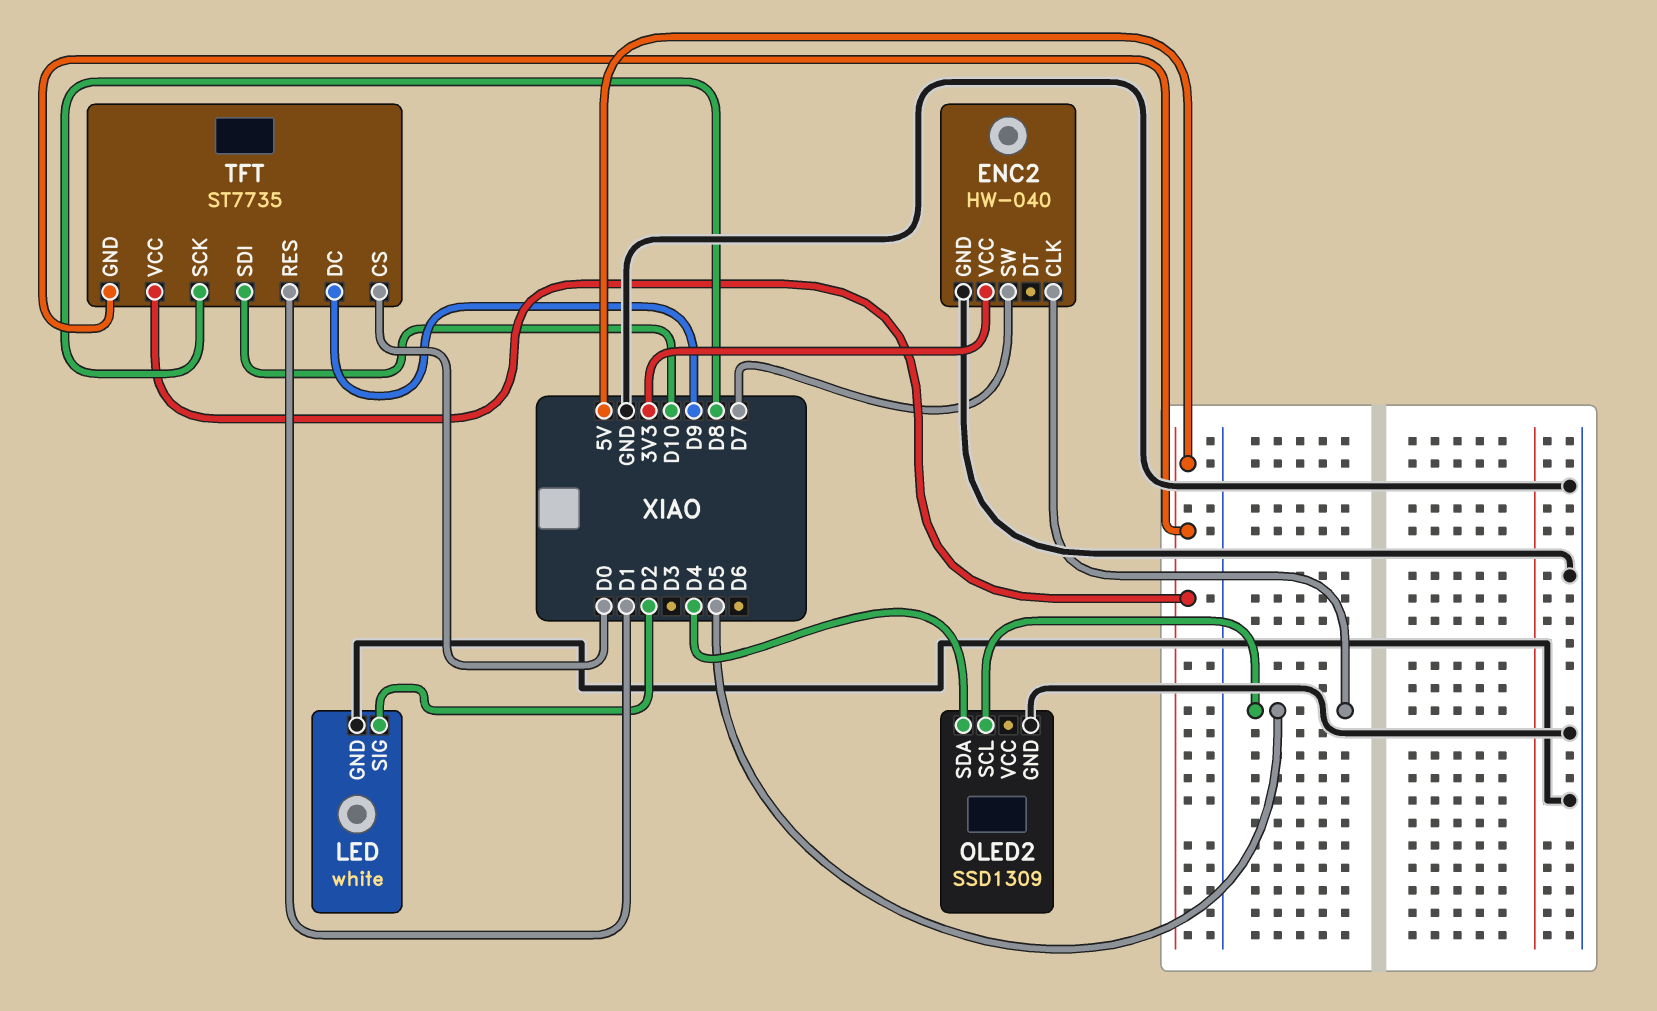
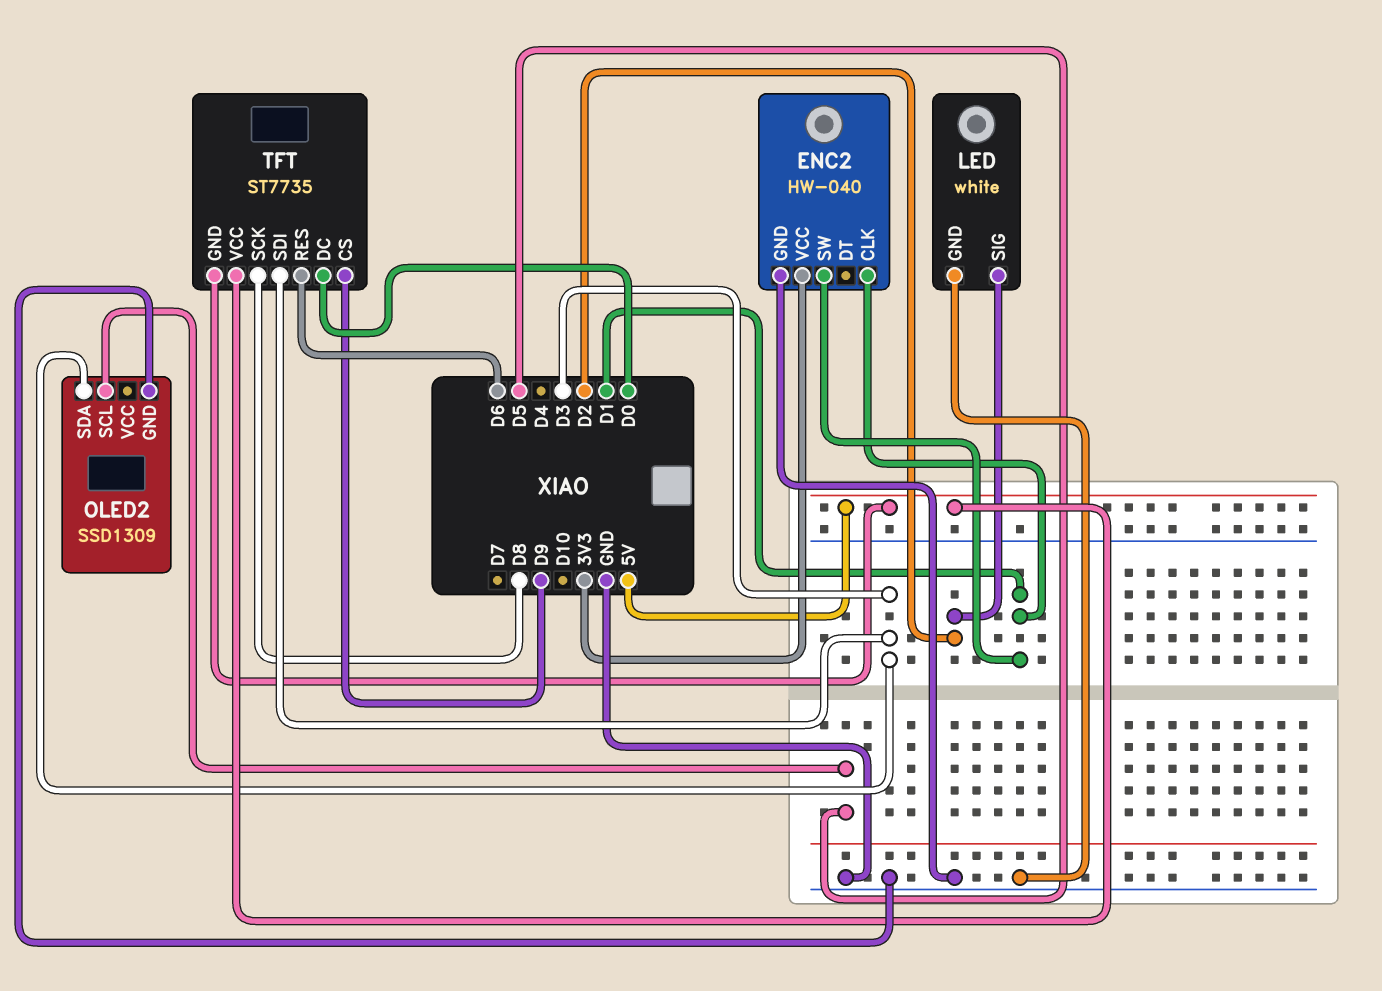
ENC2 pin CLK: D5 -> D1
ENC2 pin SW: D7 -> D1
OLED2 pin SDA: D4 -> D3
TFT pin CS: D0 -> D9
TFT pin DC: D9 -> D0
TFT pin RES: D1 -> D6
TFT pin SDI: D10 -> D3

